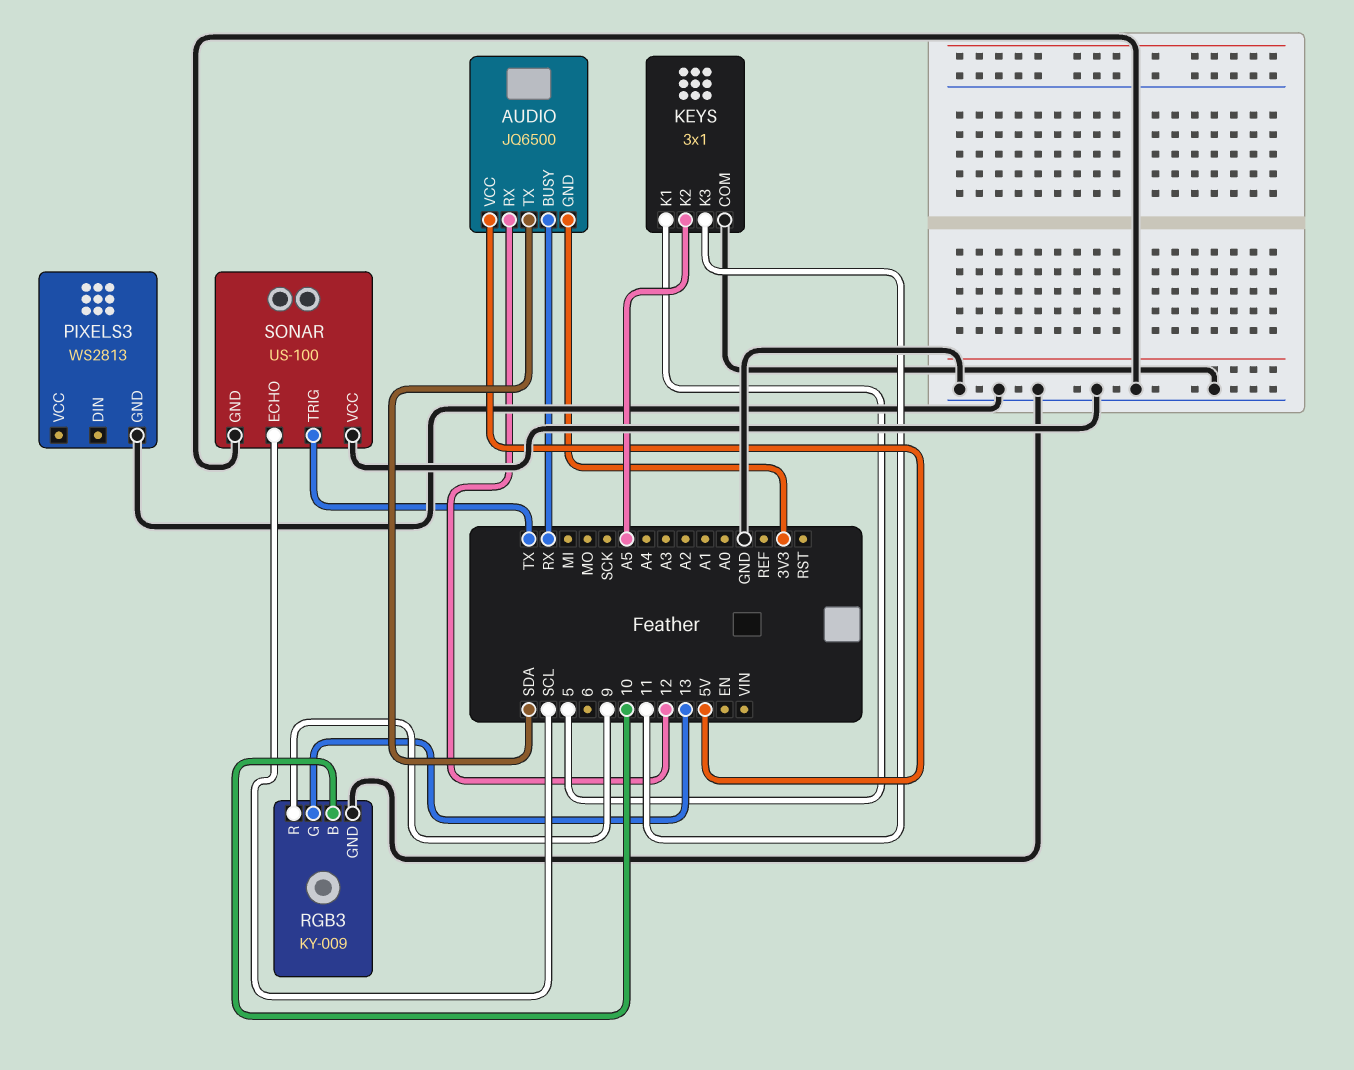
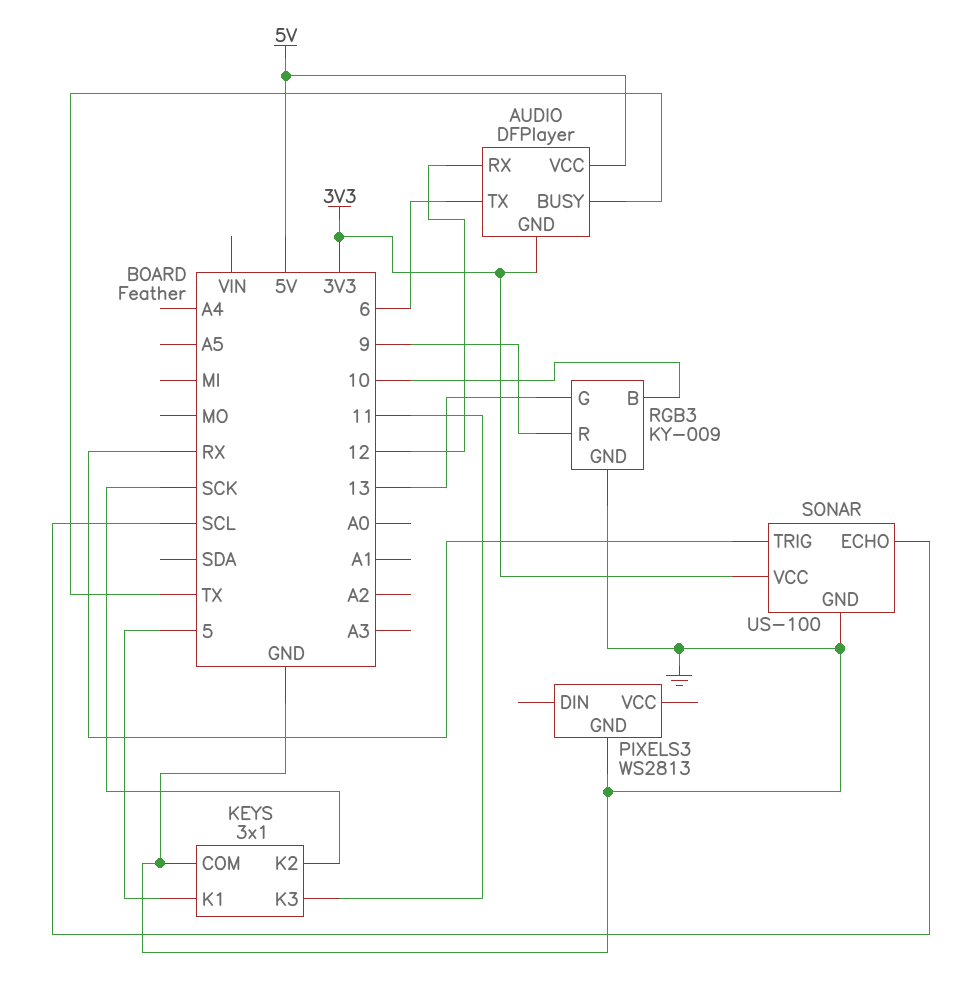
AUDIO: JQ6500 -> DFPlayer
AUDIO pin BUSY: RX -> TX
AUDIO pin TX: SDA -> 6
KEYS pin K2: A5 -> SCK
SONAR pin TRIG: TX -> RX
SONAR pin VCC: GND -> 3V3

